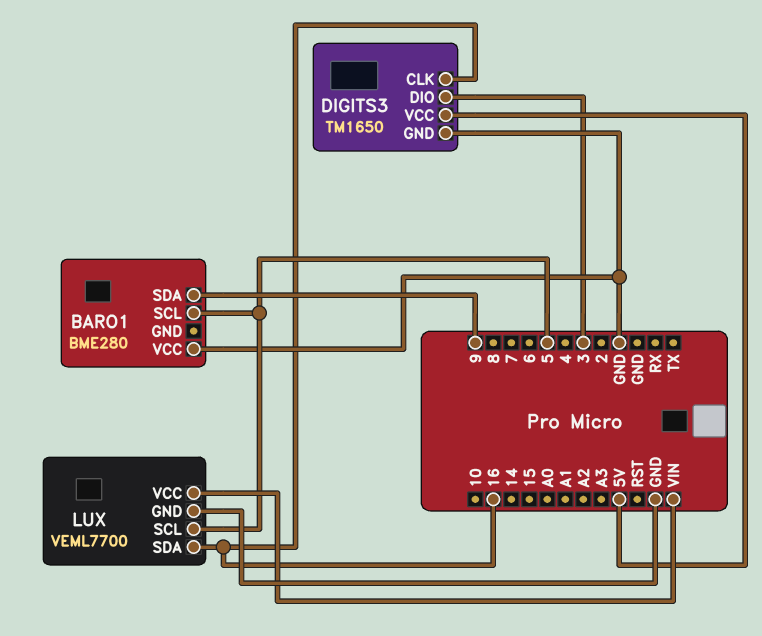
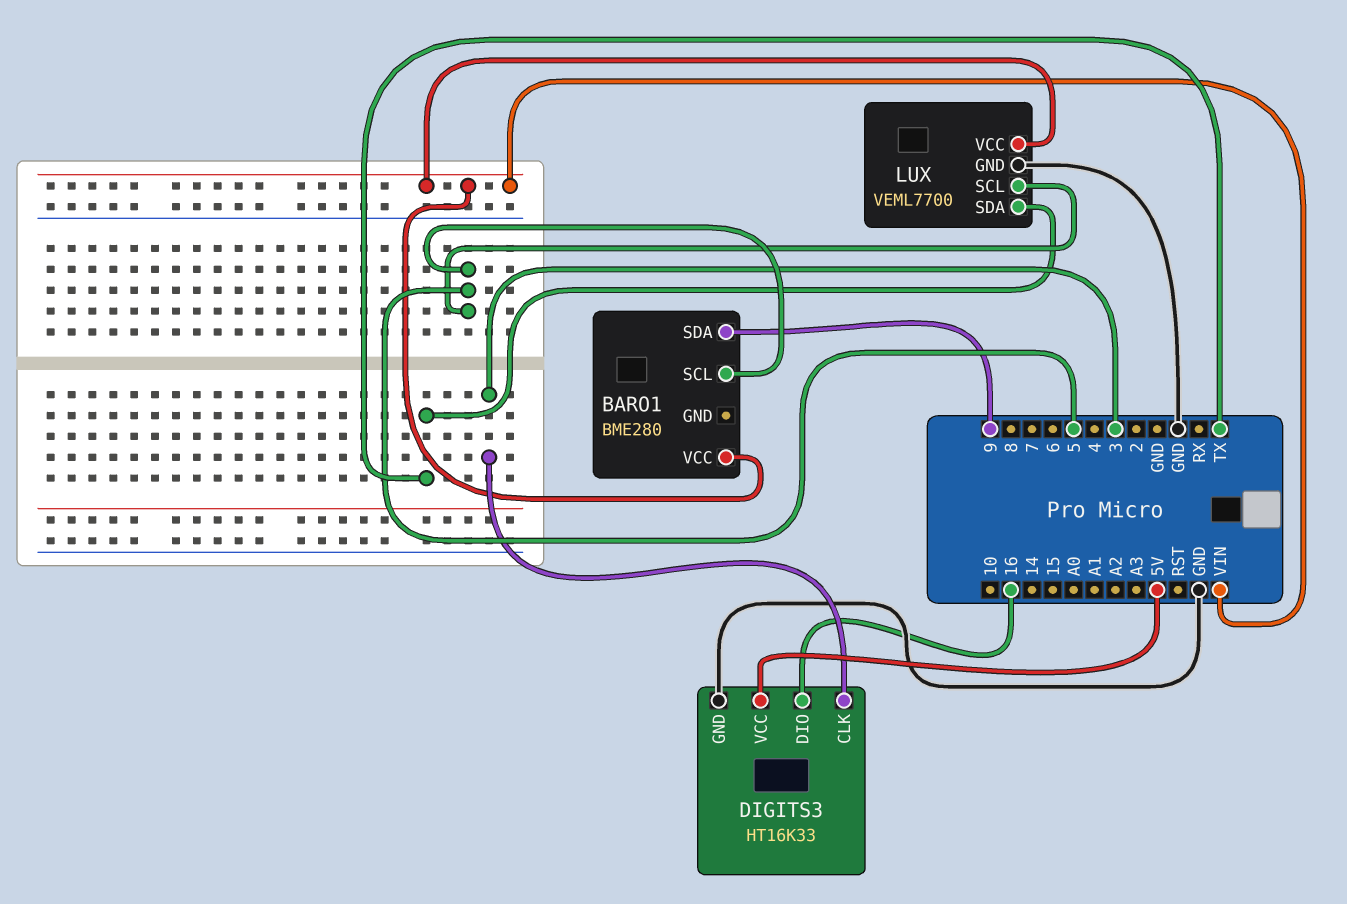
BARO1 pin VCC: GND -> VIN
DIGITS3: TM1650 -> HT16K33
DIGITS3 pin CLK: 16 -> 3
DIGITS3 pin DIO: 3 -> 16
LUX pin SDA: 16 -> TX

